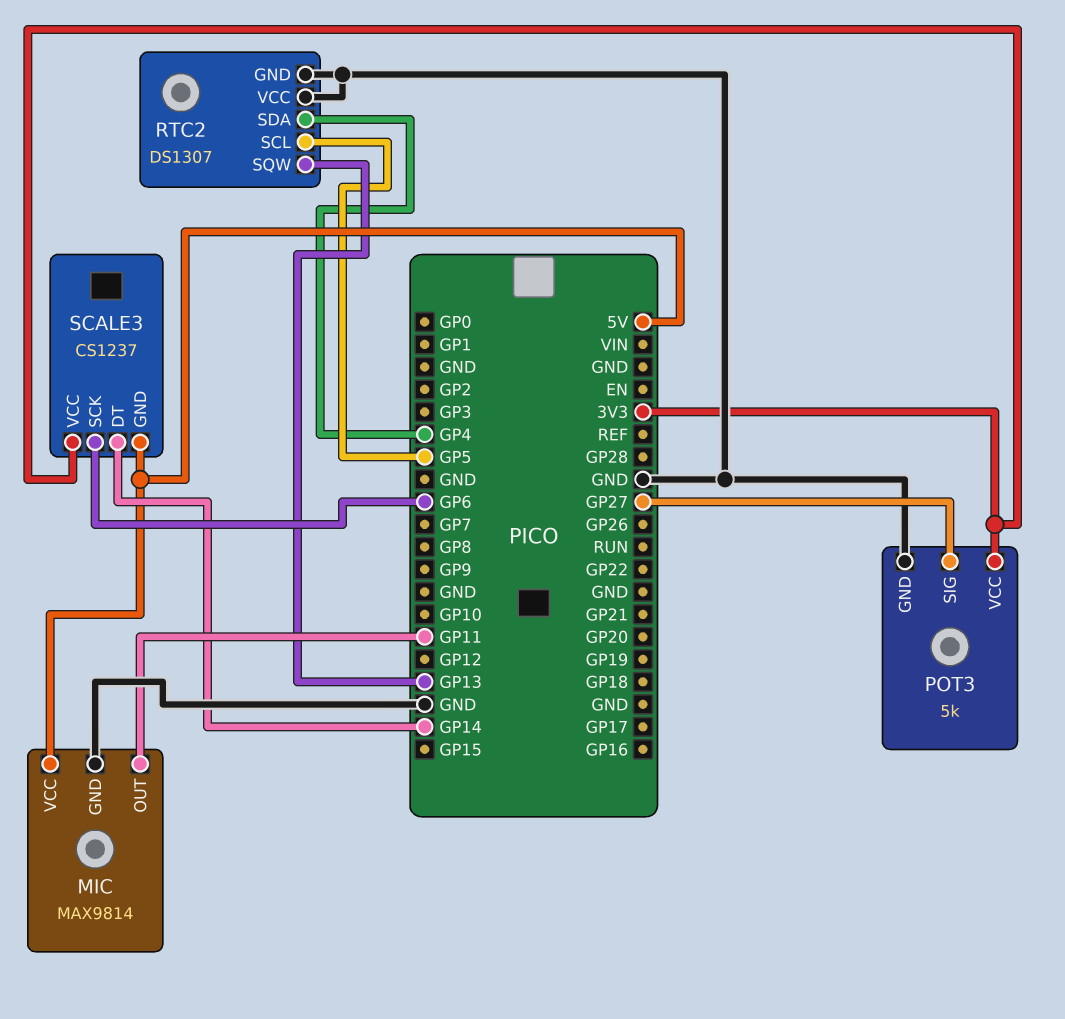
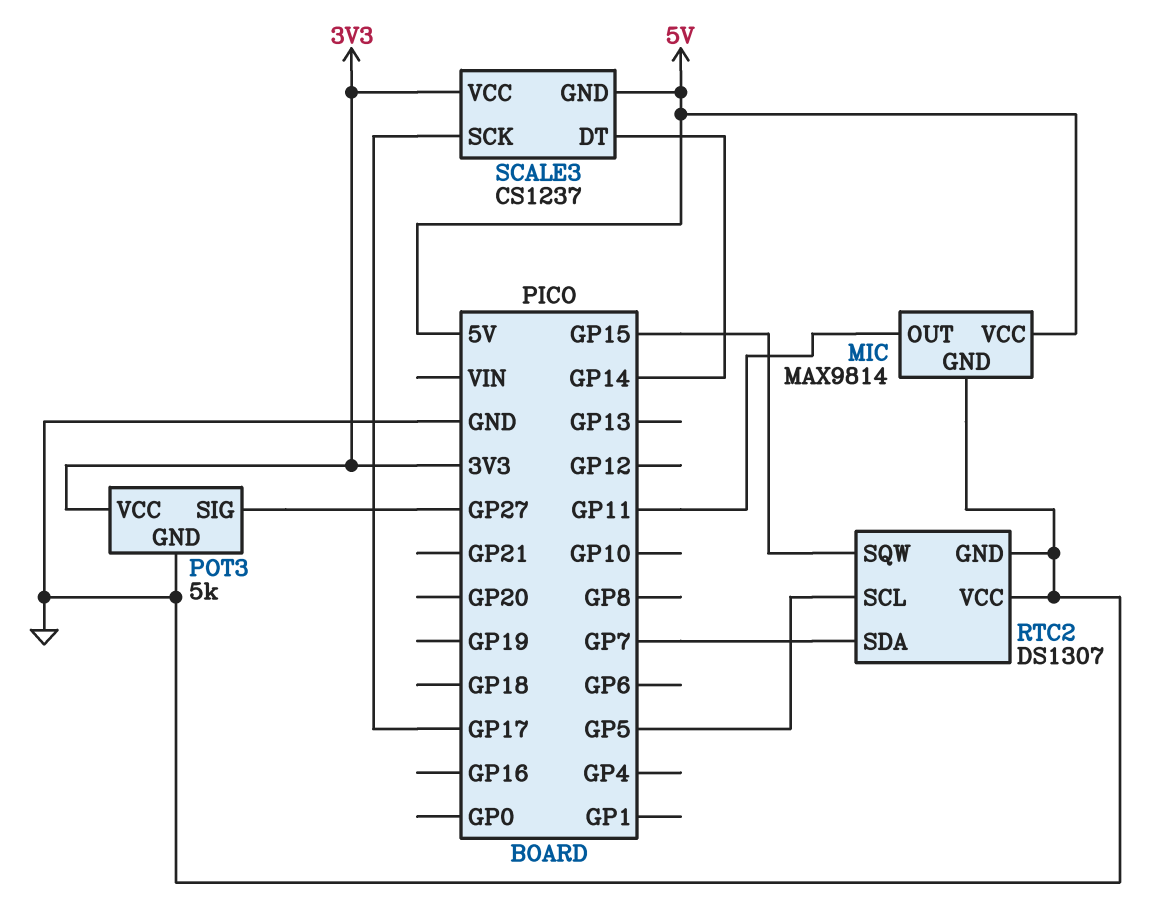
RTC2 pin SDA: GP4 -> GP7
RTC2 pin SQW: GP13 -> GP15
SCALE3 pin SCK: GP6 -> GP17

